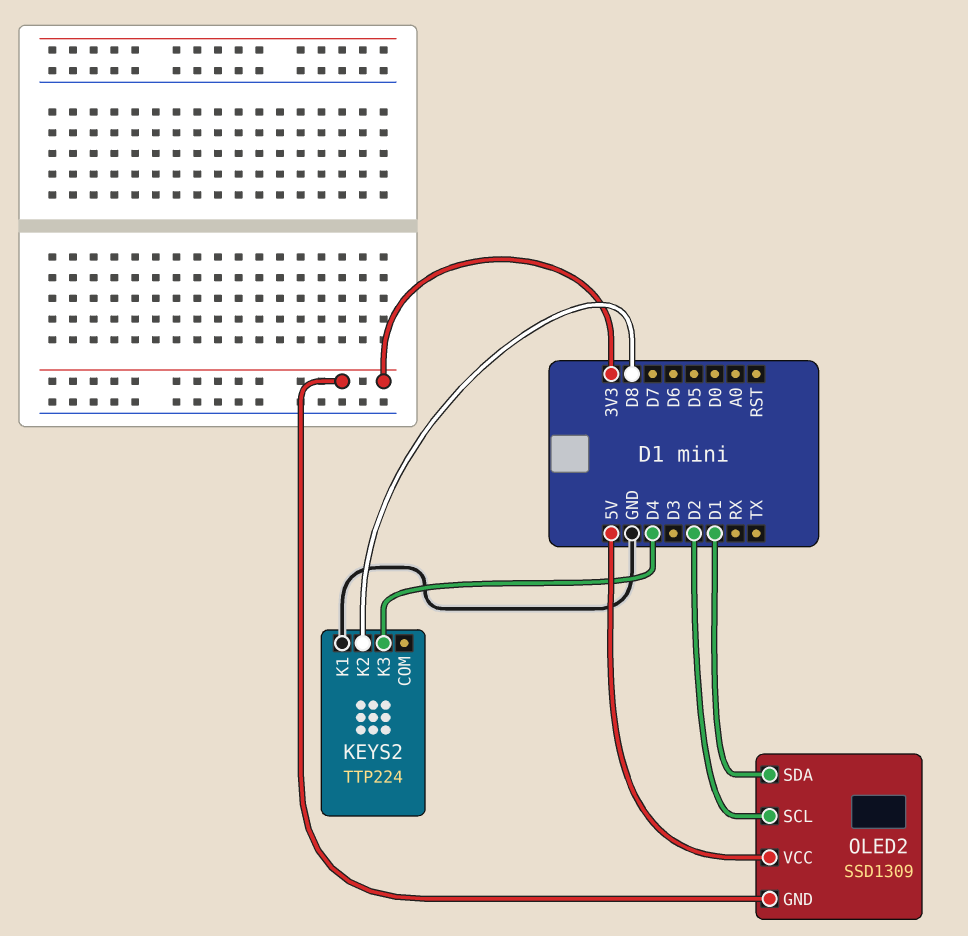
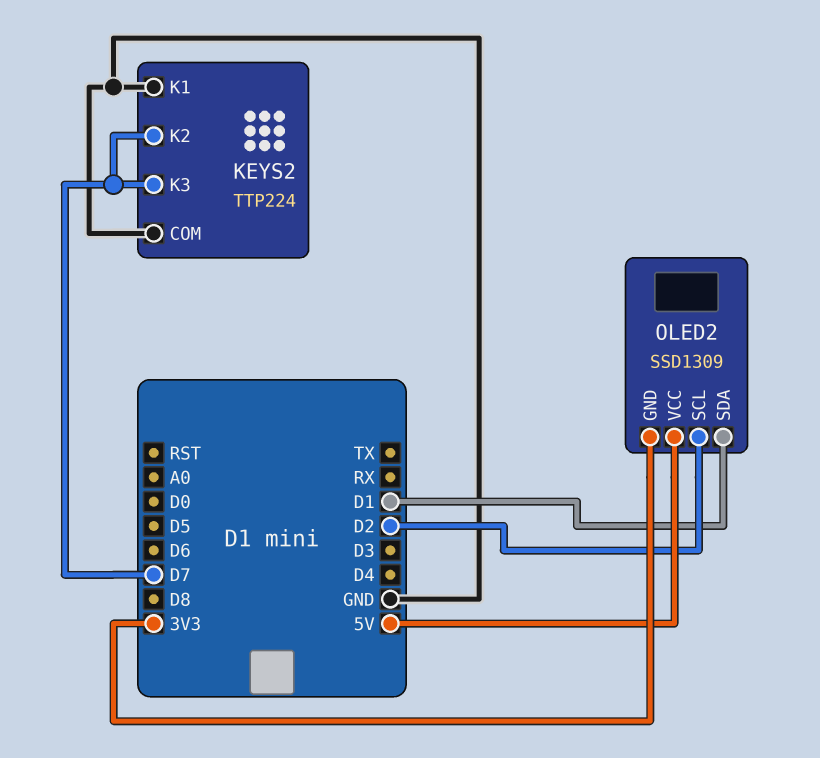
KEYS2 pin COM: none -> GND
KEYS2 pin K2: D8 -> D7
KEYS2 pin K3: D4 -> D7

